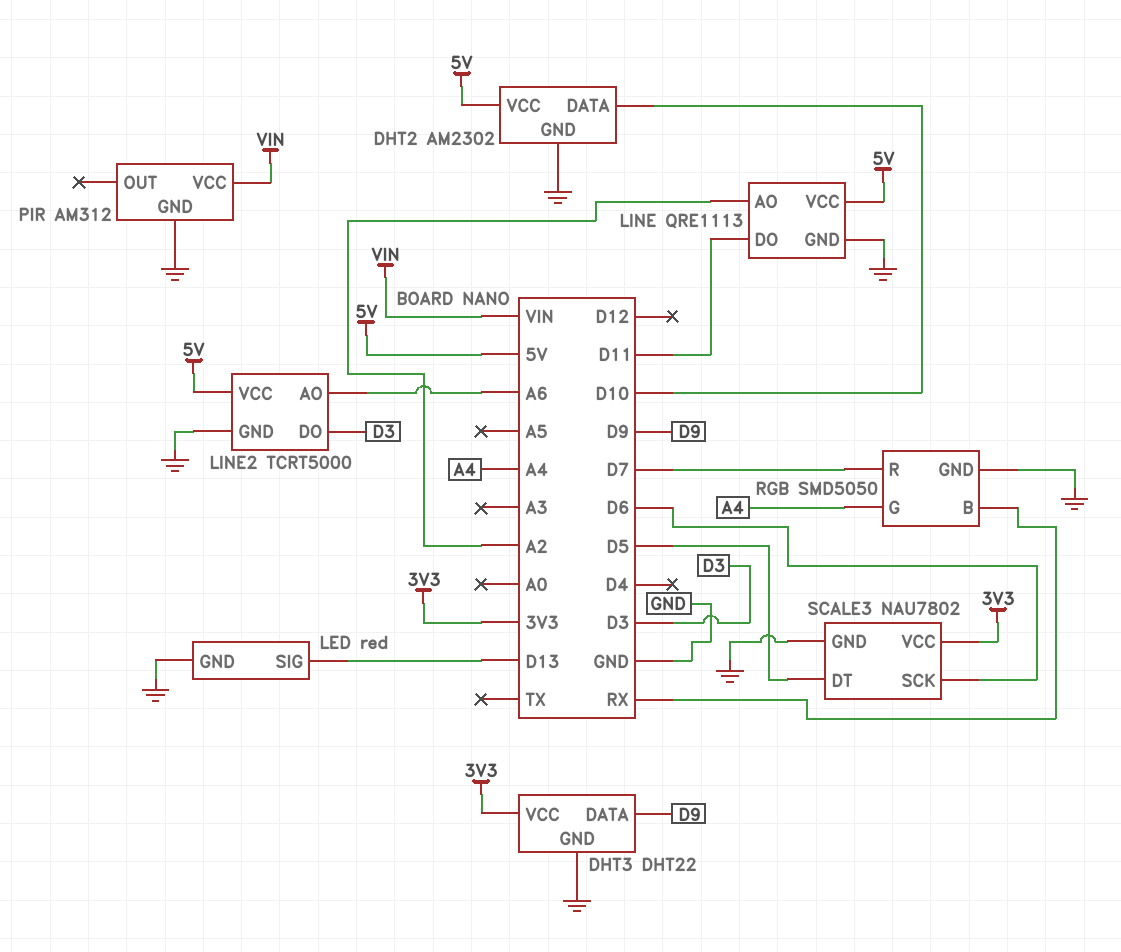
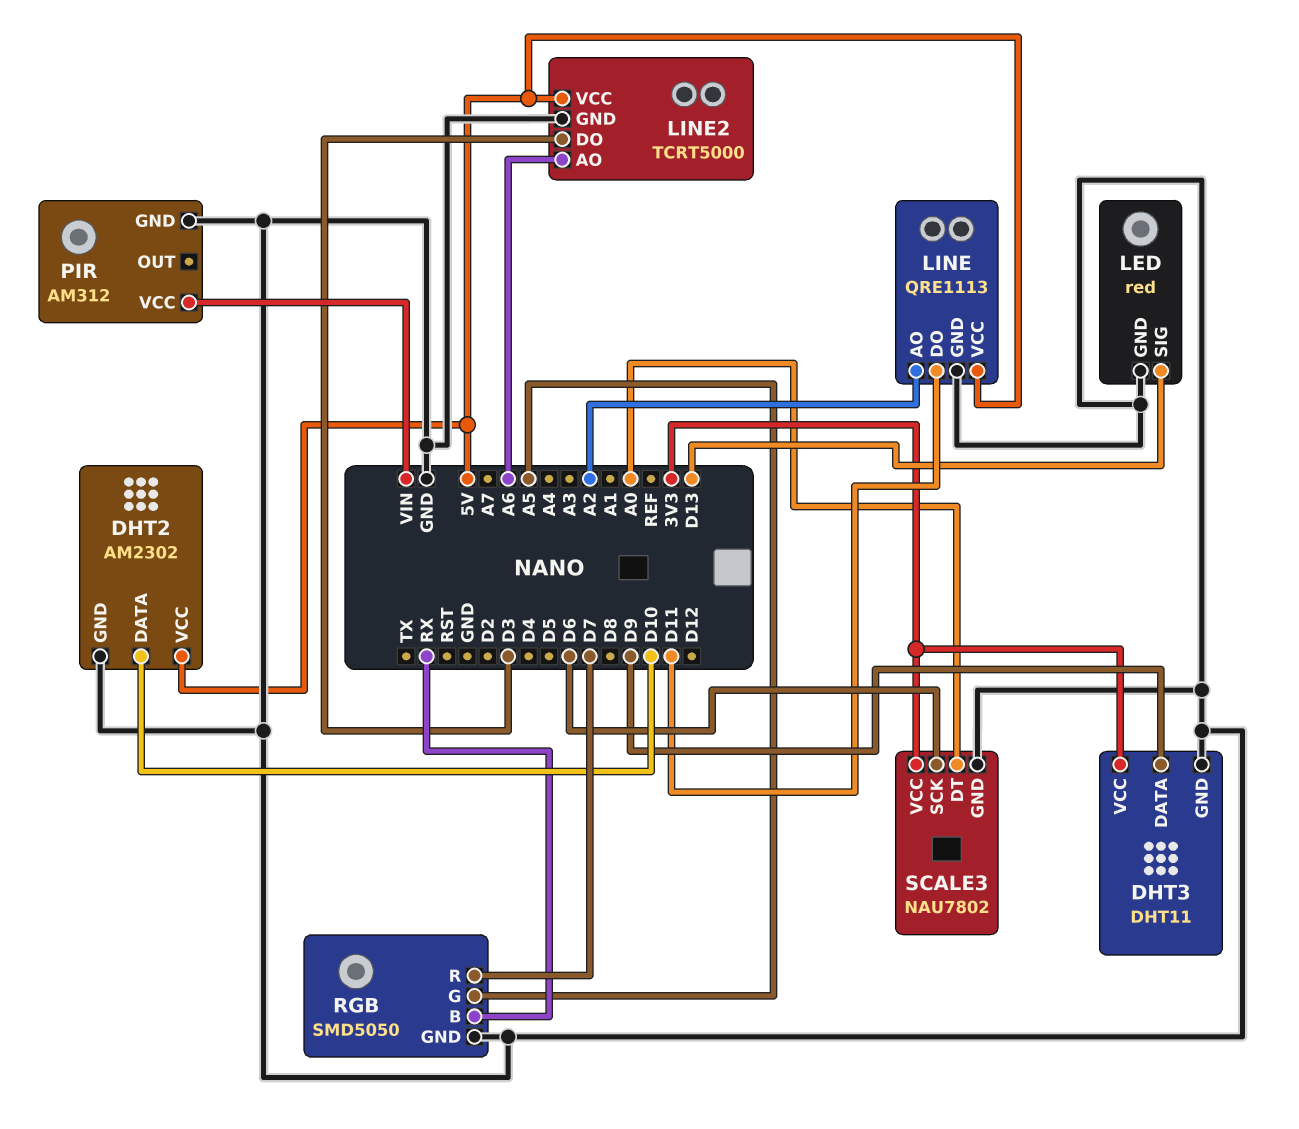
DHT3: DHT22 -> DHT11
RGB pin G: A4 -> A5
SCALE3 pin DT: D5 -> A0

